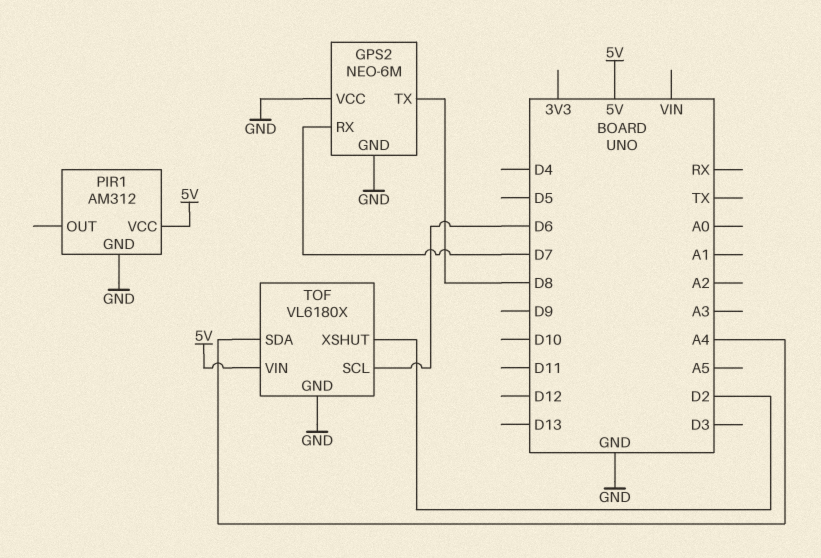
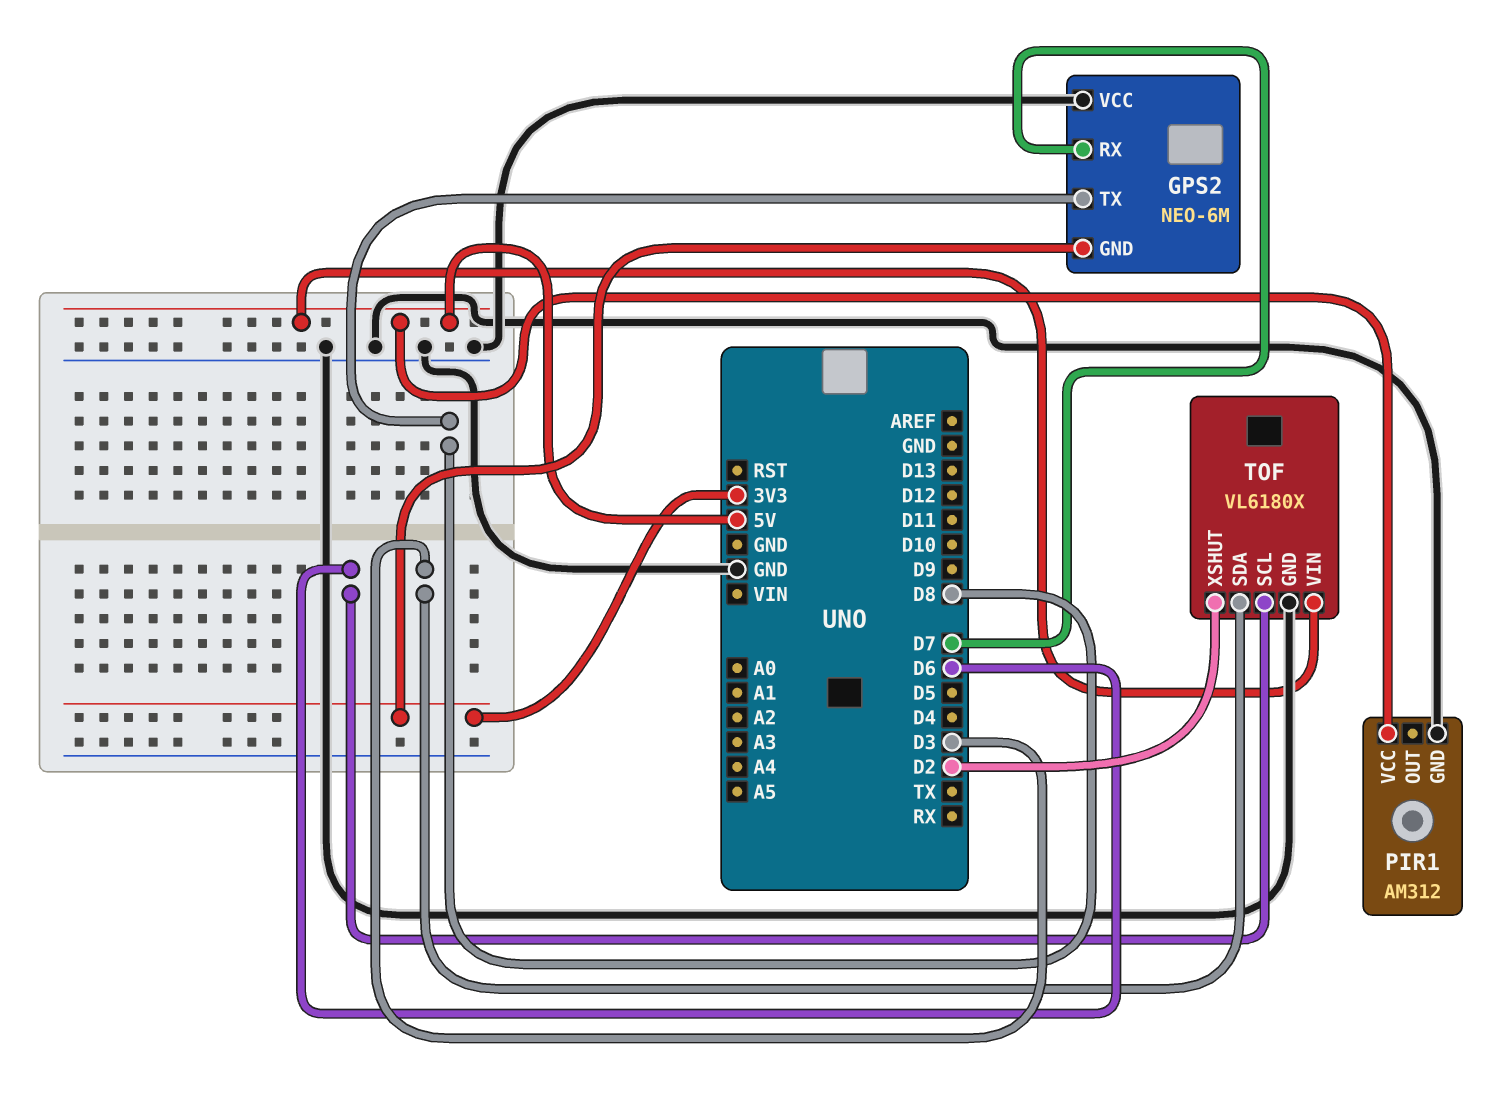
GPS2 pin GND: GND -> 3V3
TOF pin SDA: A4 -> D3

